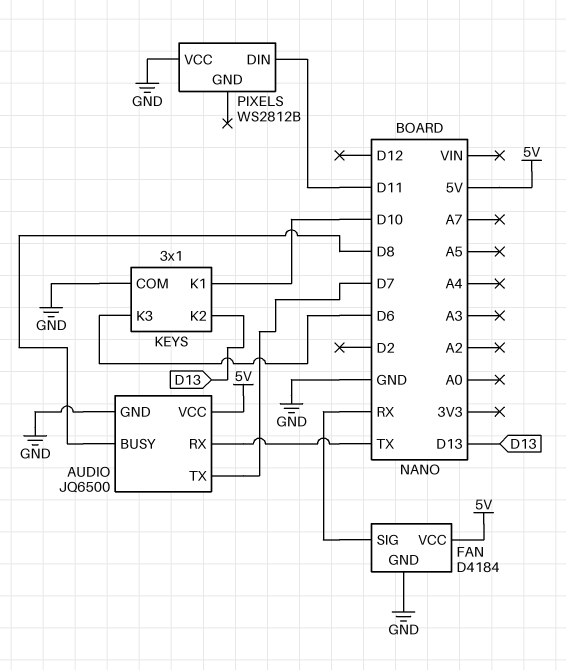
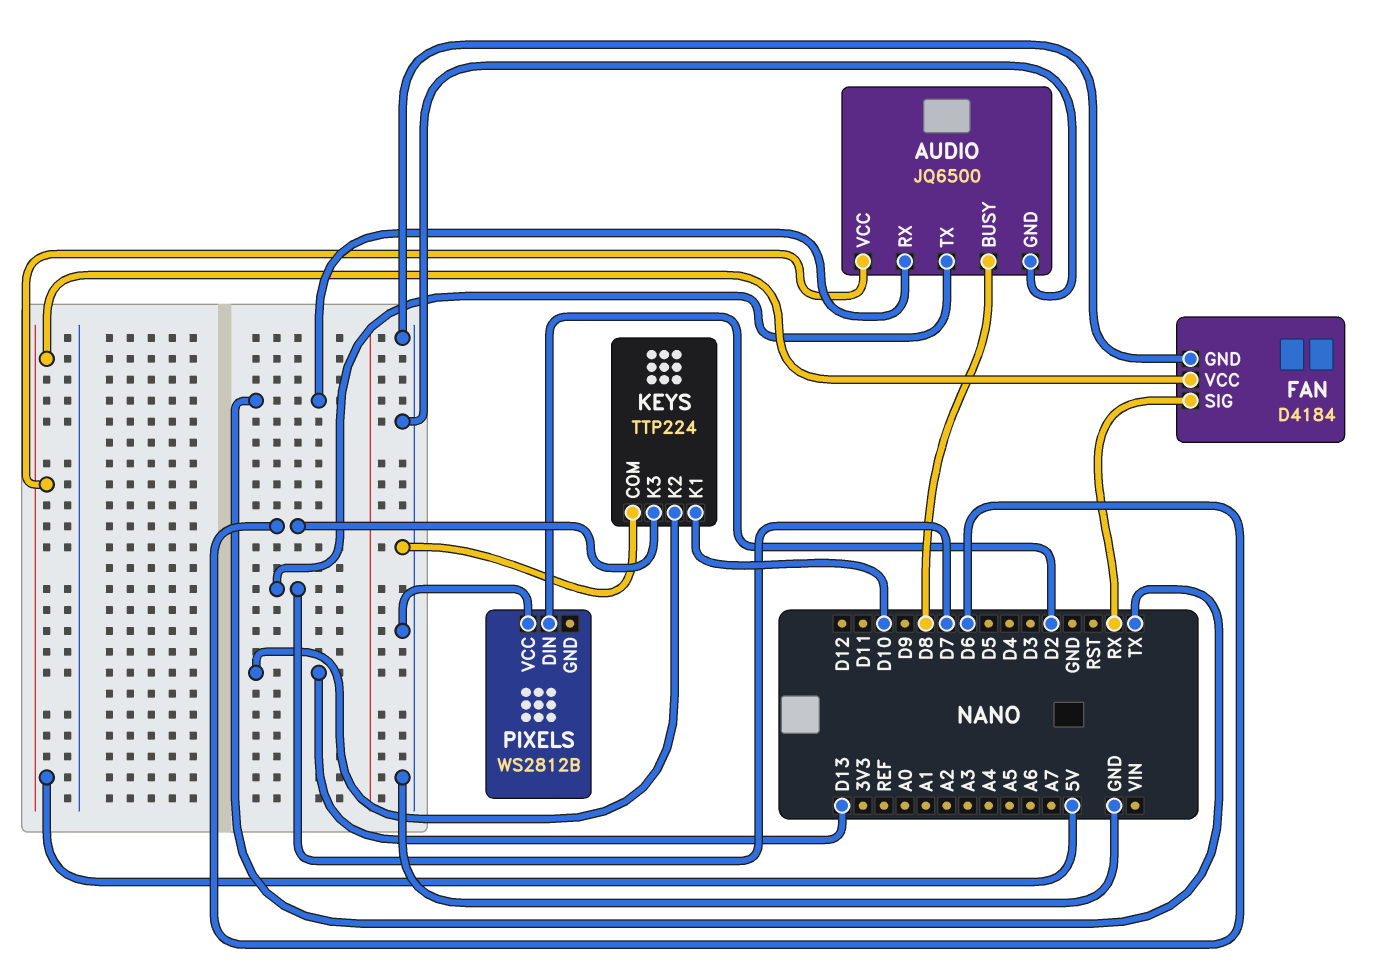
KEYS: 3x1 -> TTP224
PIXELS pin DIN: D11 -> D2

